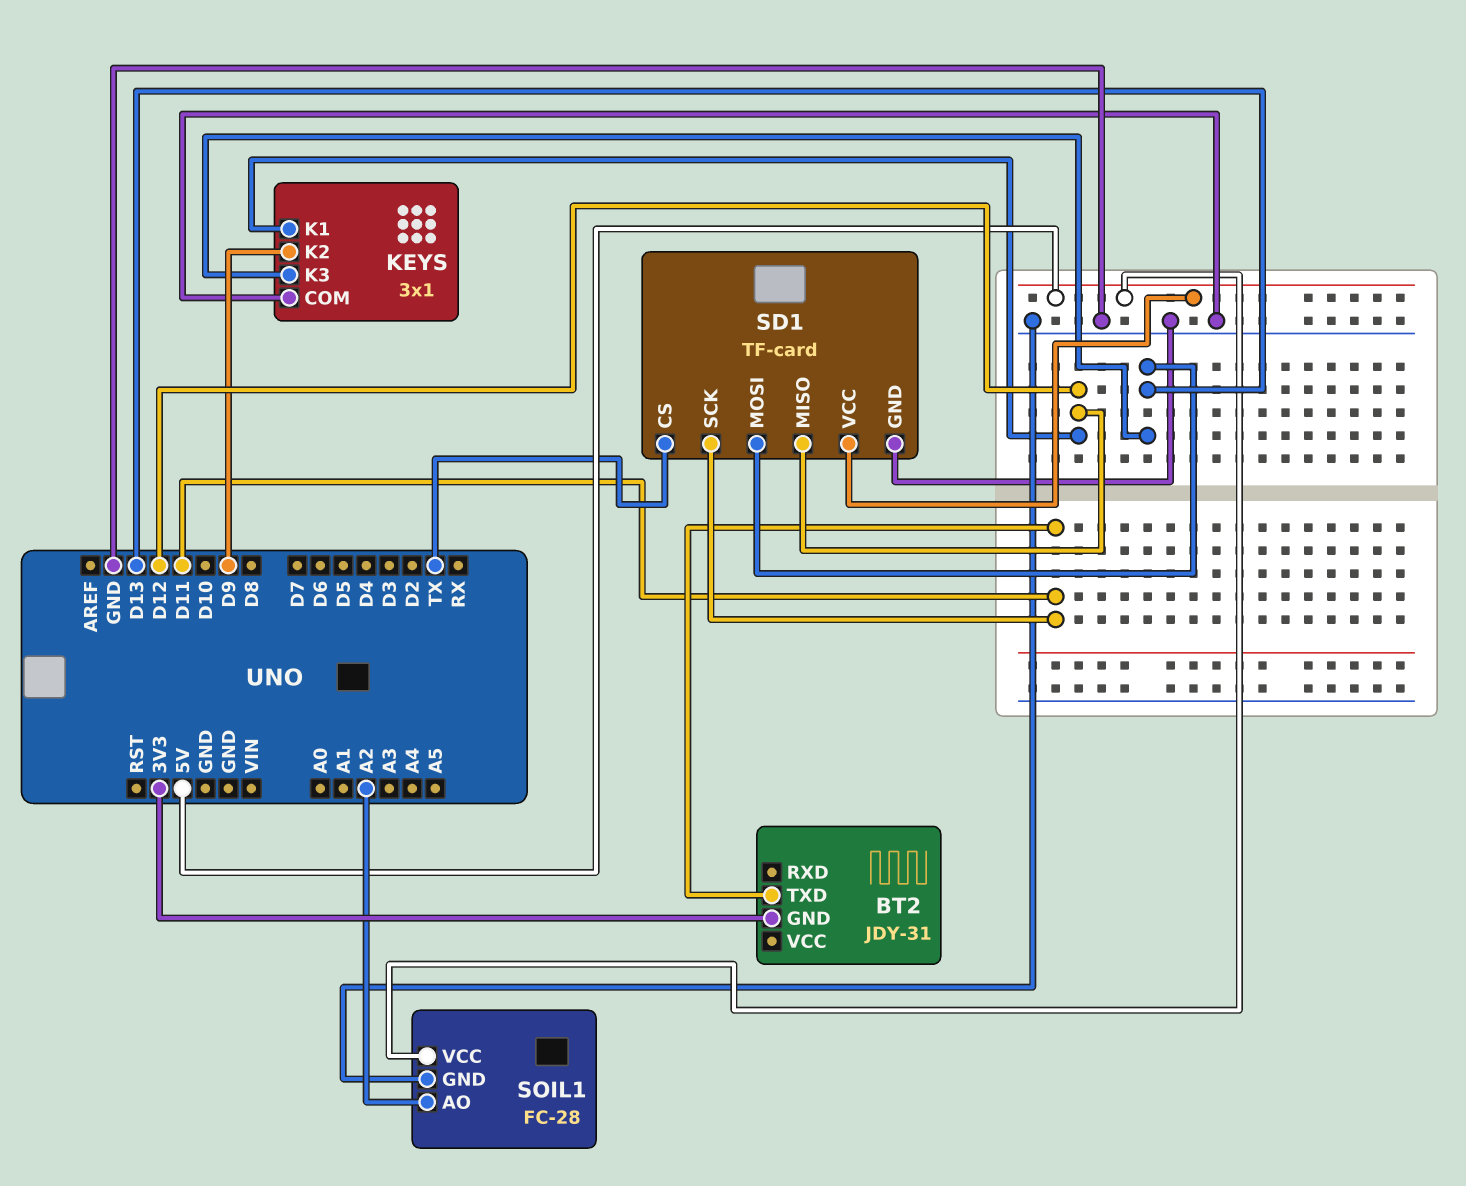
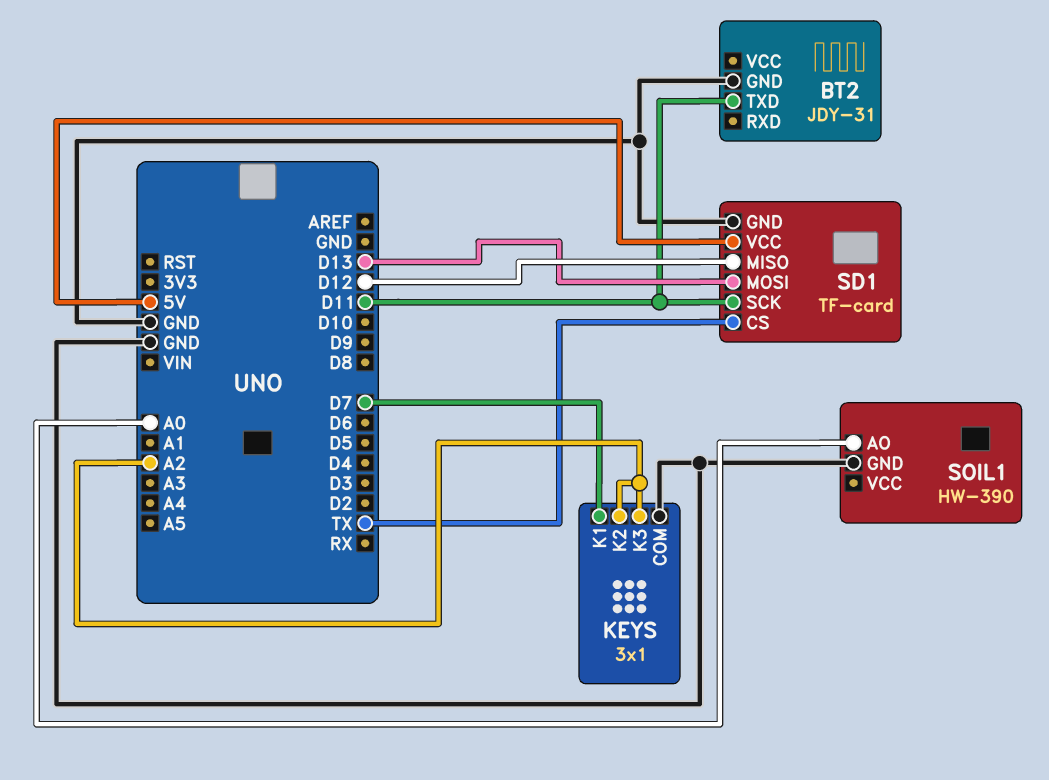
BT2 pin GND: 3V3 -> GND
KEYS pin K1: D12 -> D7
KEYS pin K2: D9 -> A2
KEYS pin K3: D13 -> A2
SOIL1: FC-28 -> HW-390
SOIL1 pin AO: A2 -> A0
SOIL1 pin VCC: 5V -> none

